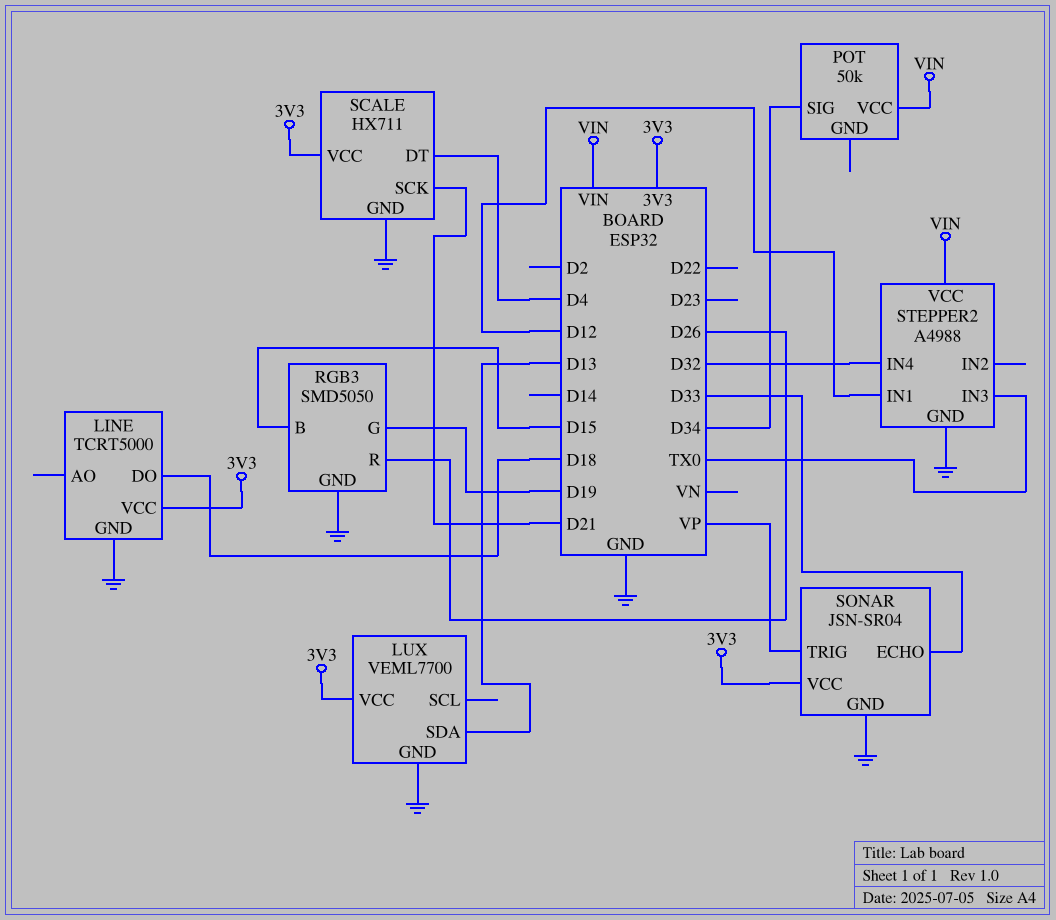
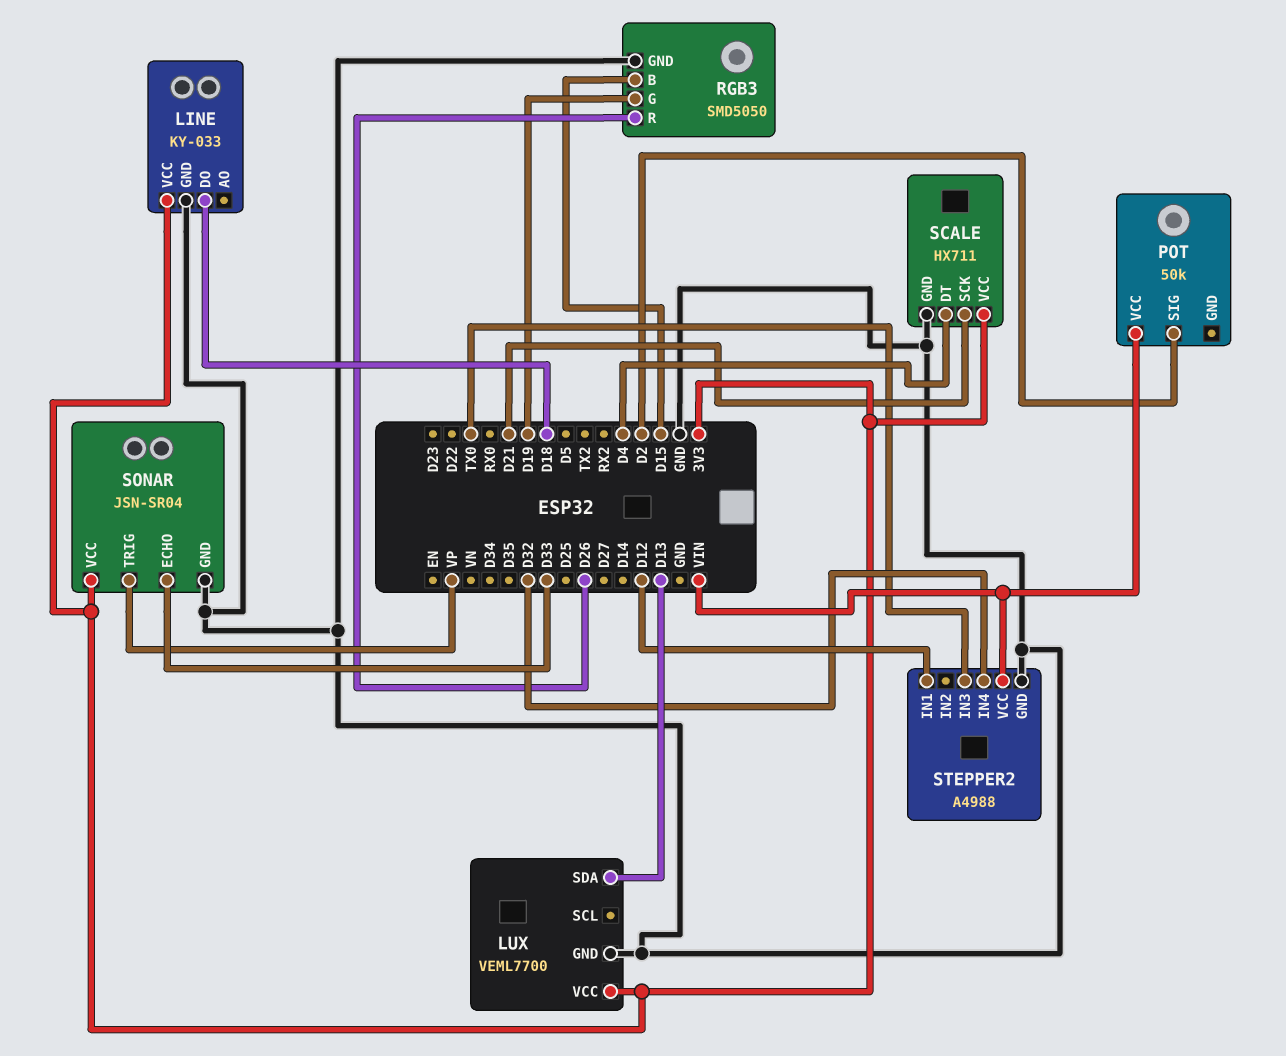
LINE: TCRT5000 -> KY-033
POT pin SIG: D34 -> D2

